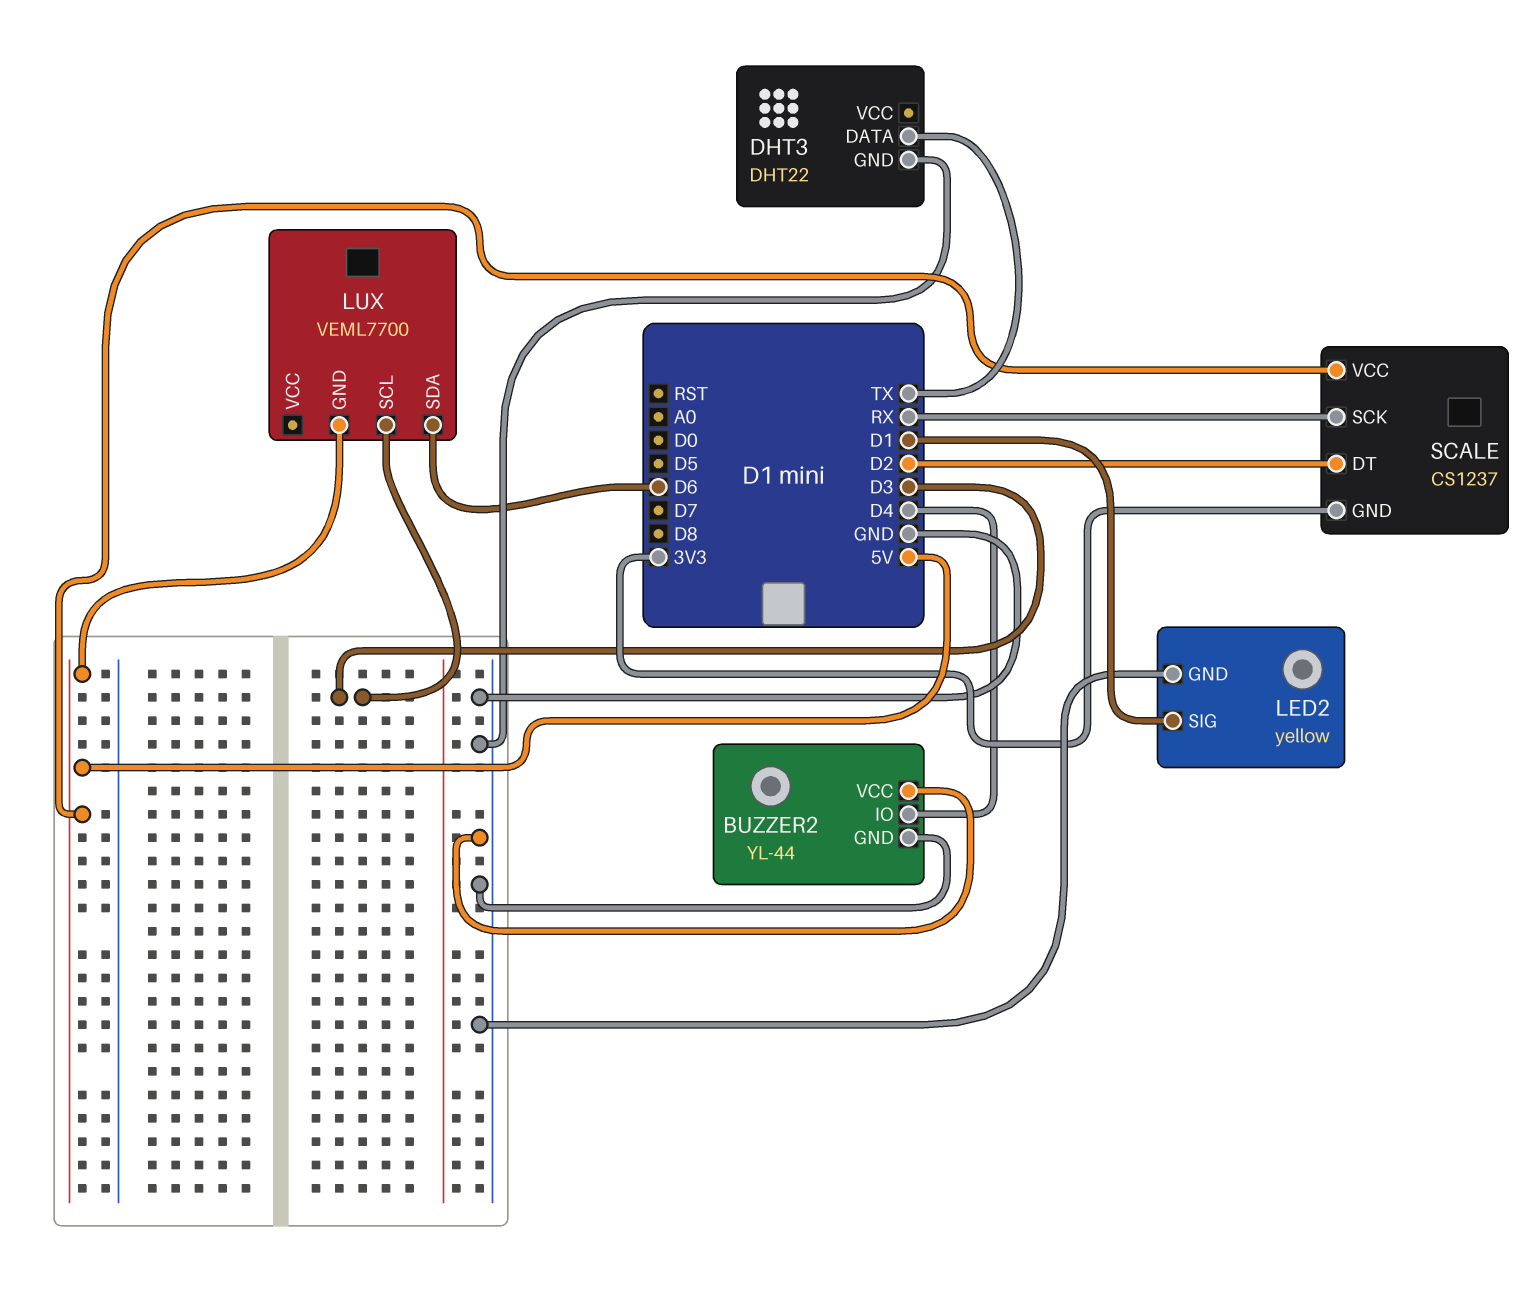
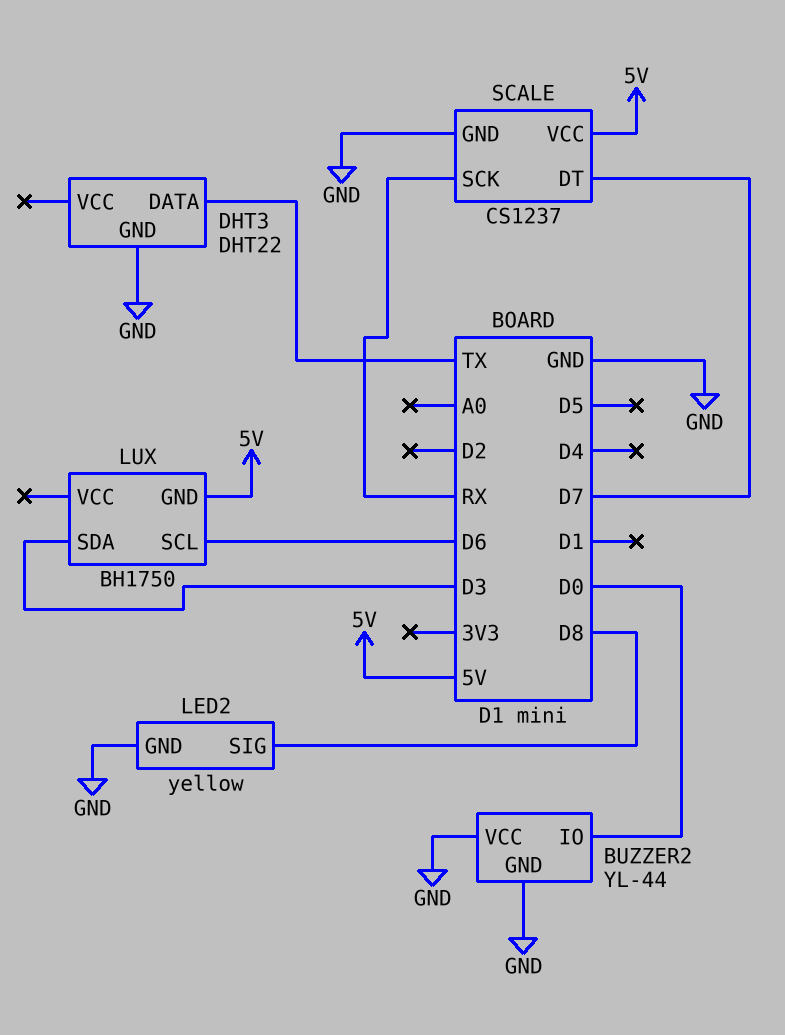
BUZZER2 pin IO: D4 -> D0
LED2 pin SIG: D1 -> D8
LUX: VEML7700 -> BH1750
LUX pin SCL: D3 -> D6
LUX pin SDA: D6 -> D3
SCALE pin DT: D2 -> D7
SCALE pin GND: 3V3 -> GND

